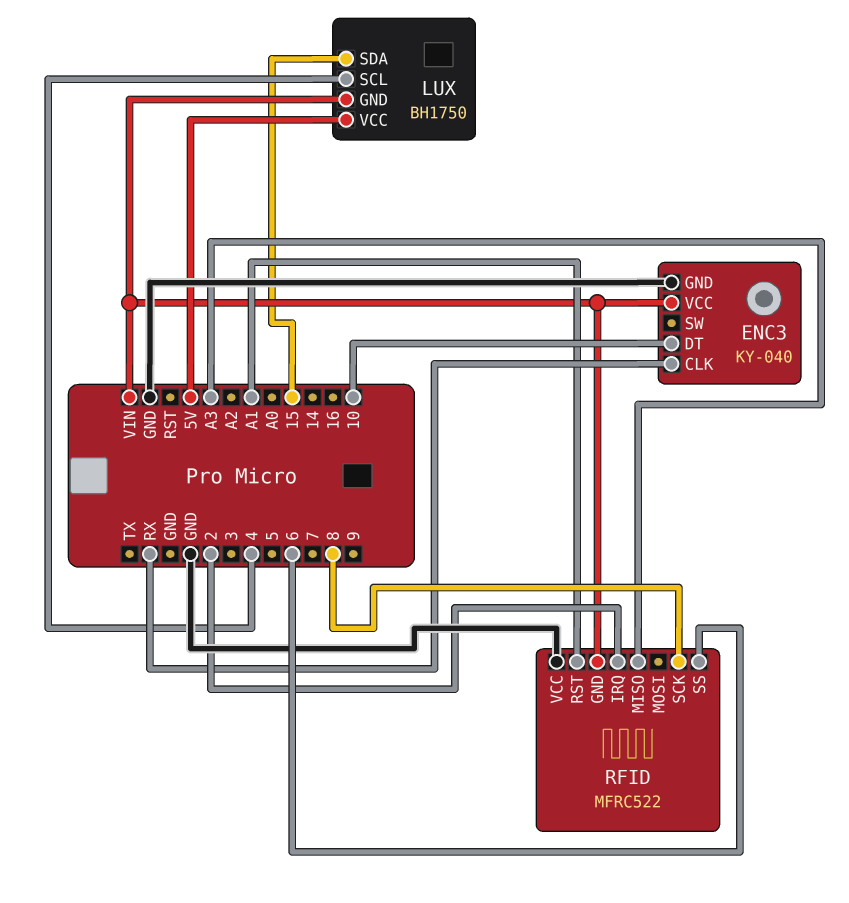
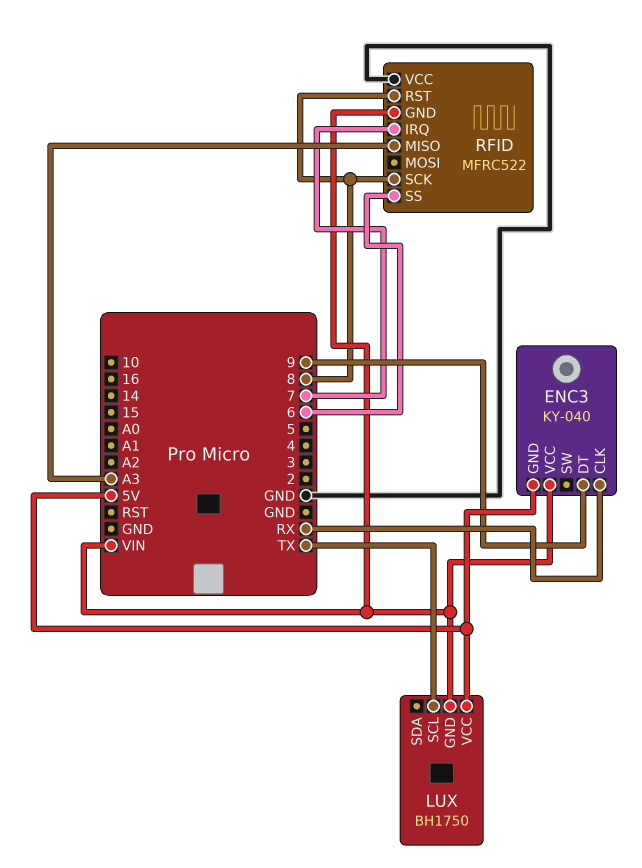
ENC3 pin DT: 10 -> 9
ENC3 pin GND: GND -> 5V
LUX pin SCL: 4 -> TX
LUX pin SDA: 15 -> none
RFID pin IRQ: 2 -> 7
RFID pin RST: A1 -> 8

